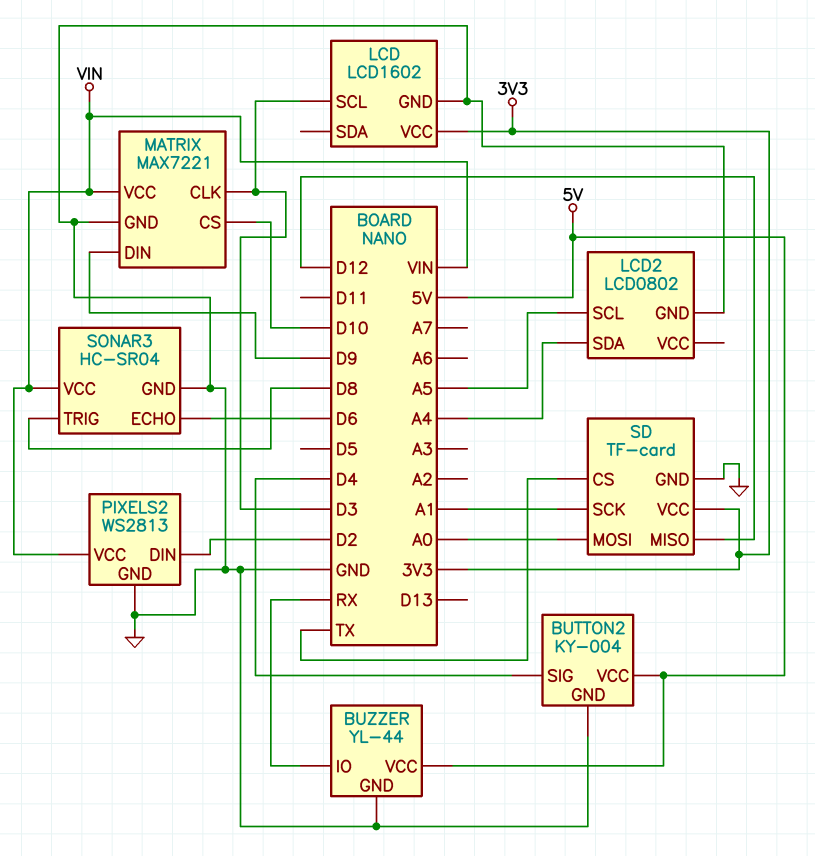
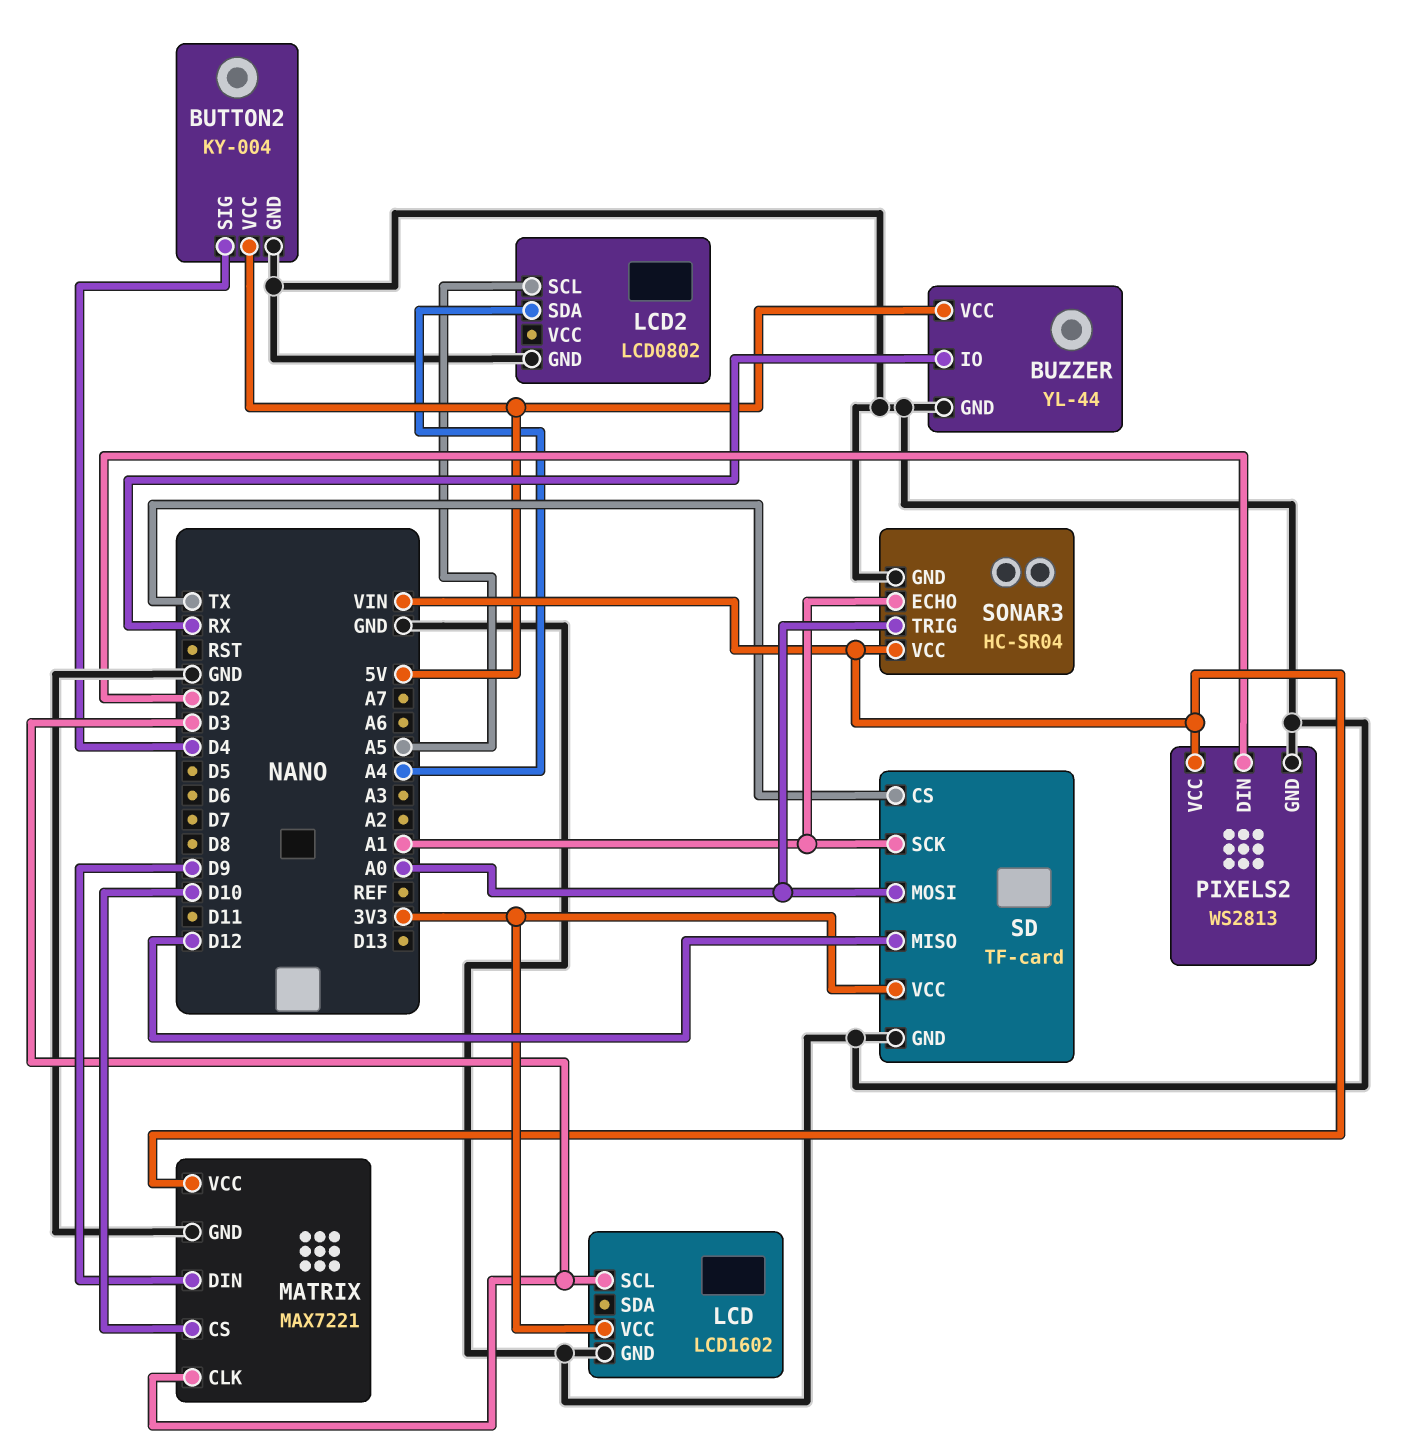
SONAR3 pin ECHO: D6 -> A1
SONAR3 pin TRIG: D8 -> A0

